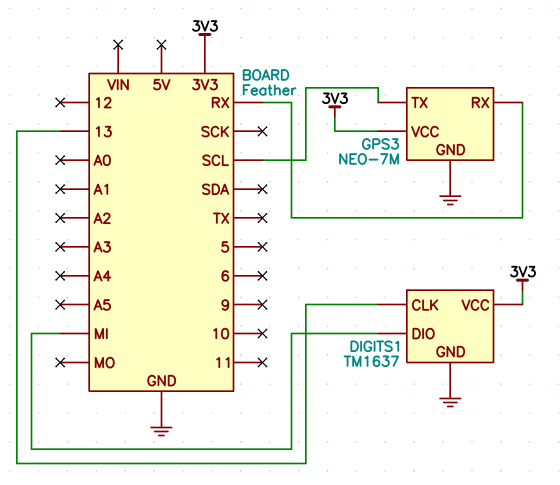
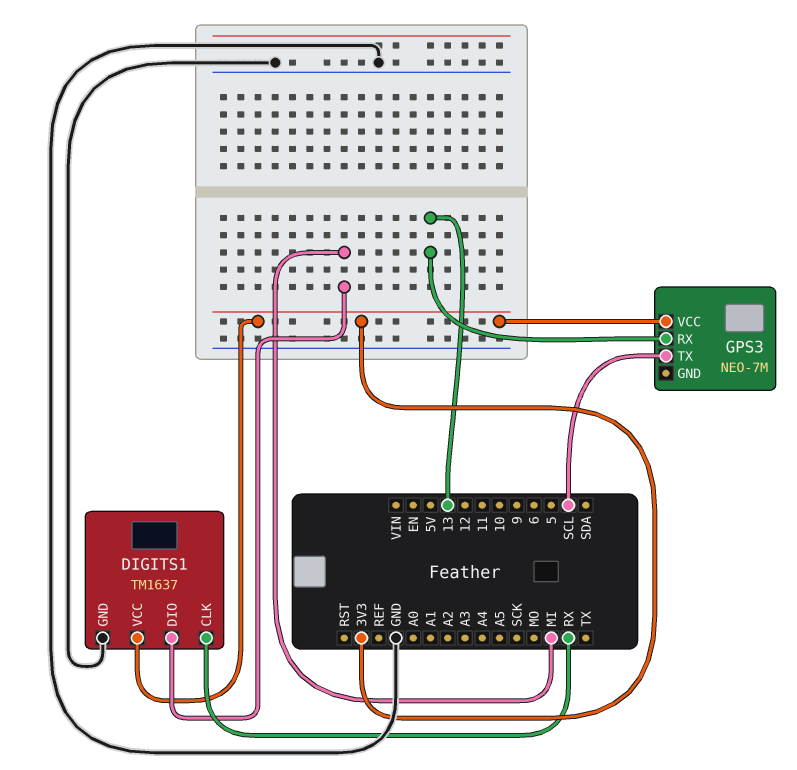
DIGITS1 pin CLK: 13 -> RX
GPS3 pin GND: GND -> none
GPS3 pin RX: RX -> 13

